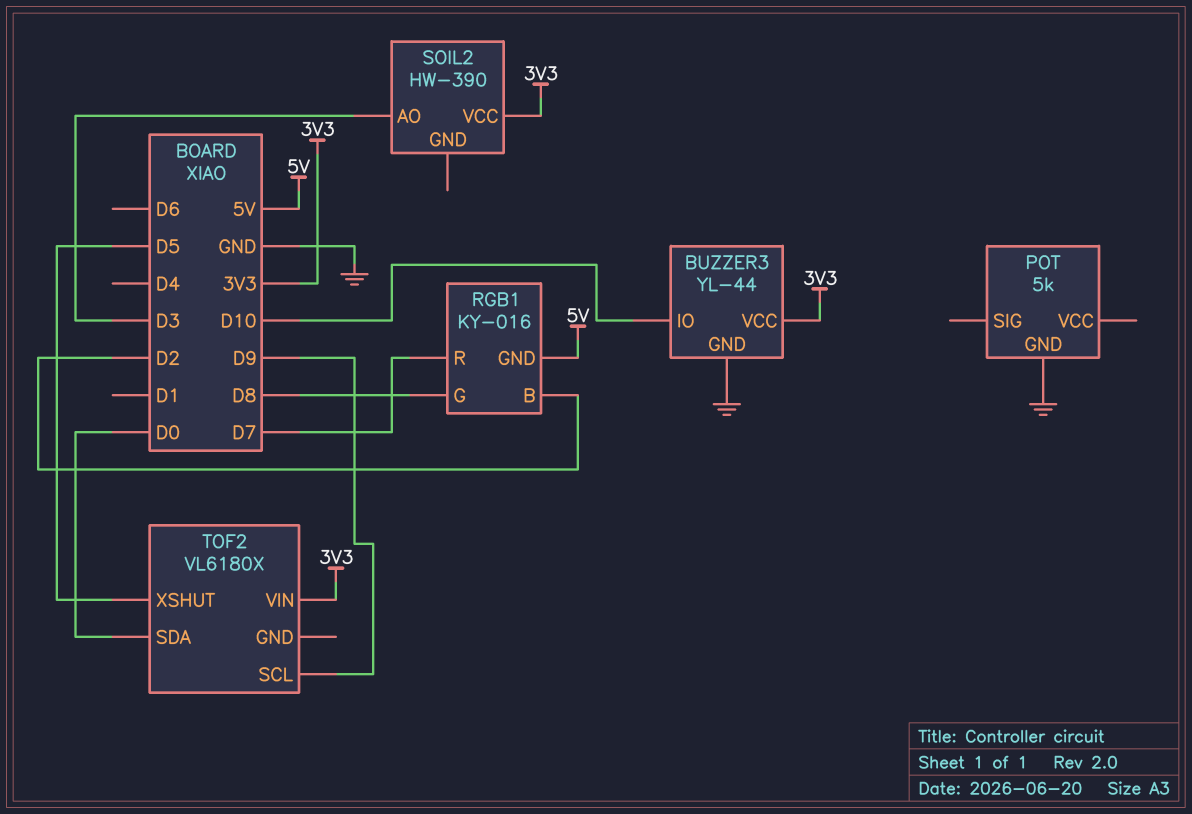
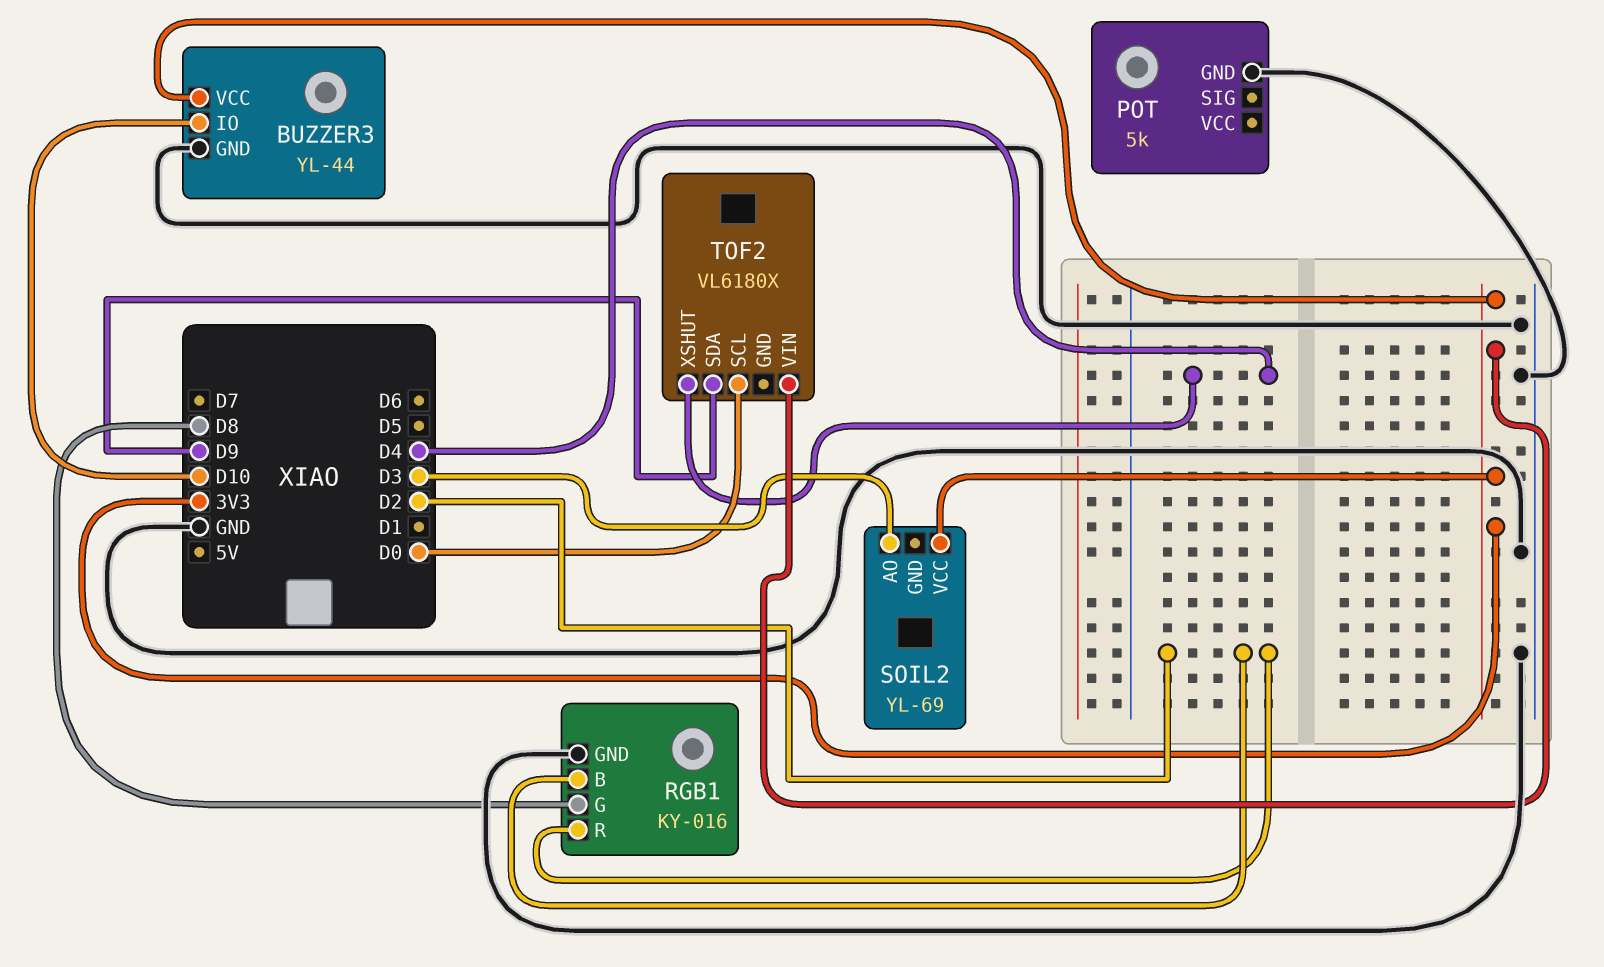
RGB1 pin GND: 5V -> GND
RGB1 pin R: D7 -> D2
SOIL2: HW-390 -> YL-69
TOF2 pin SCL: D9 -> D0
TOF2 pin SDA: D0 -> D9
TOF2 pin XSHUT: D5 -> D4

